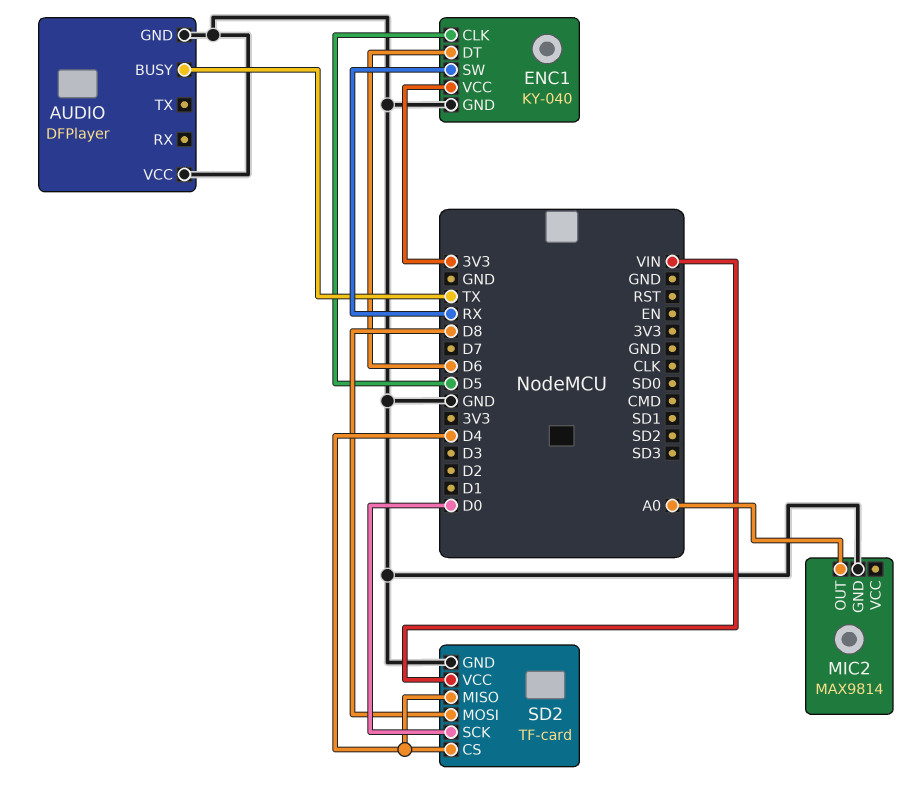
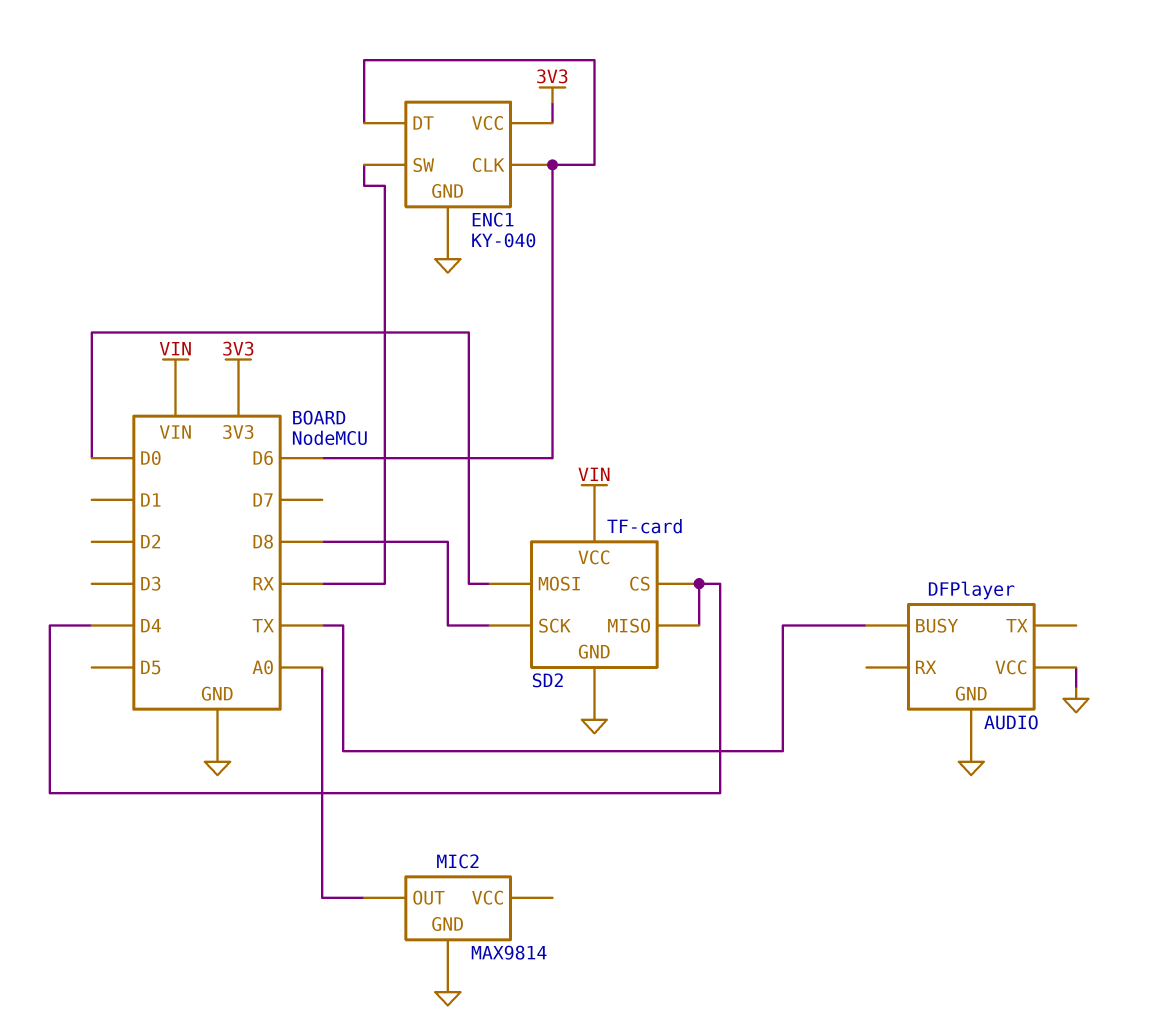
ENC1 pin CLK: D5 -> D6
SD2 pin MOSI: D8 -> D0
SD2 pin SCK: D0 -> D8

